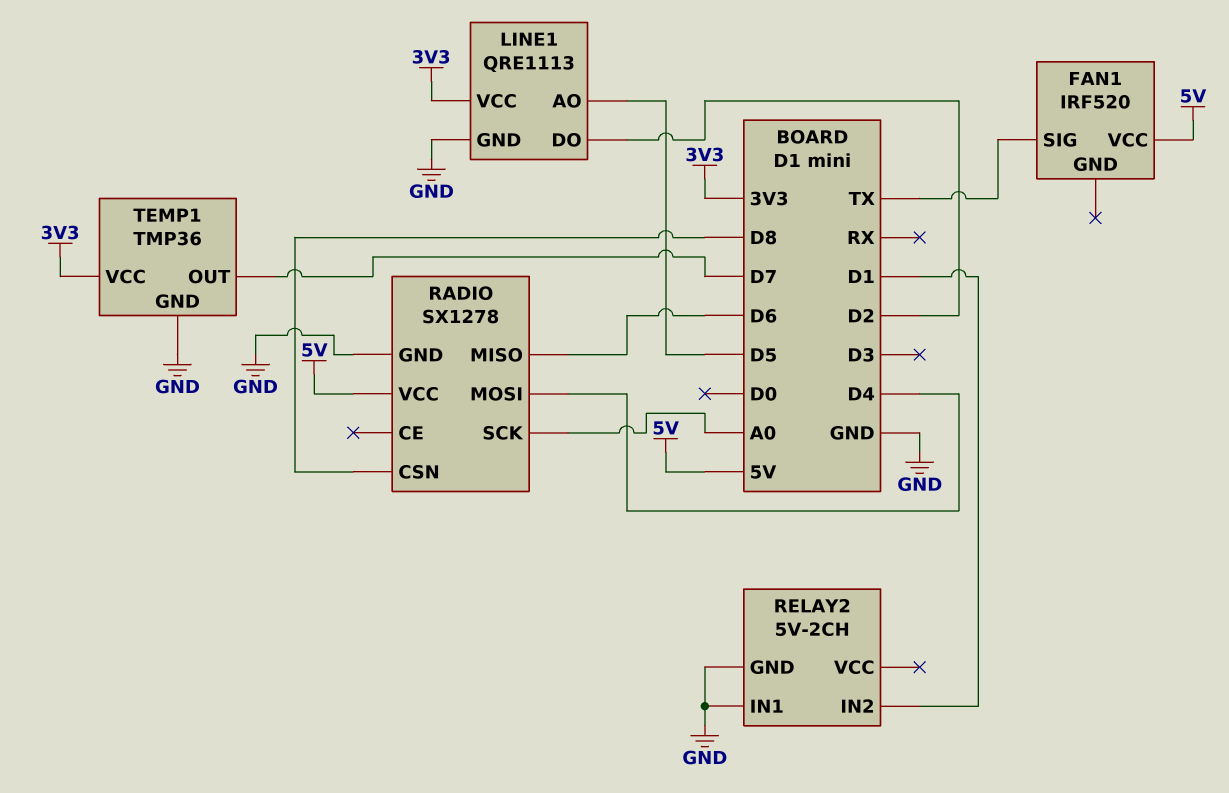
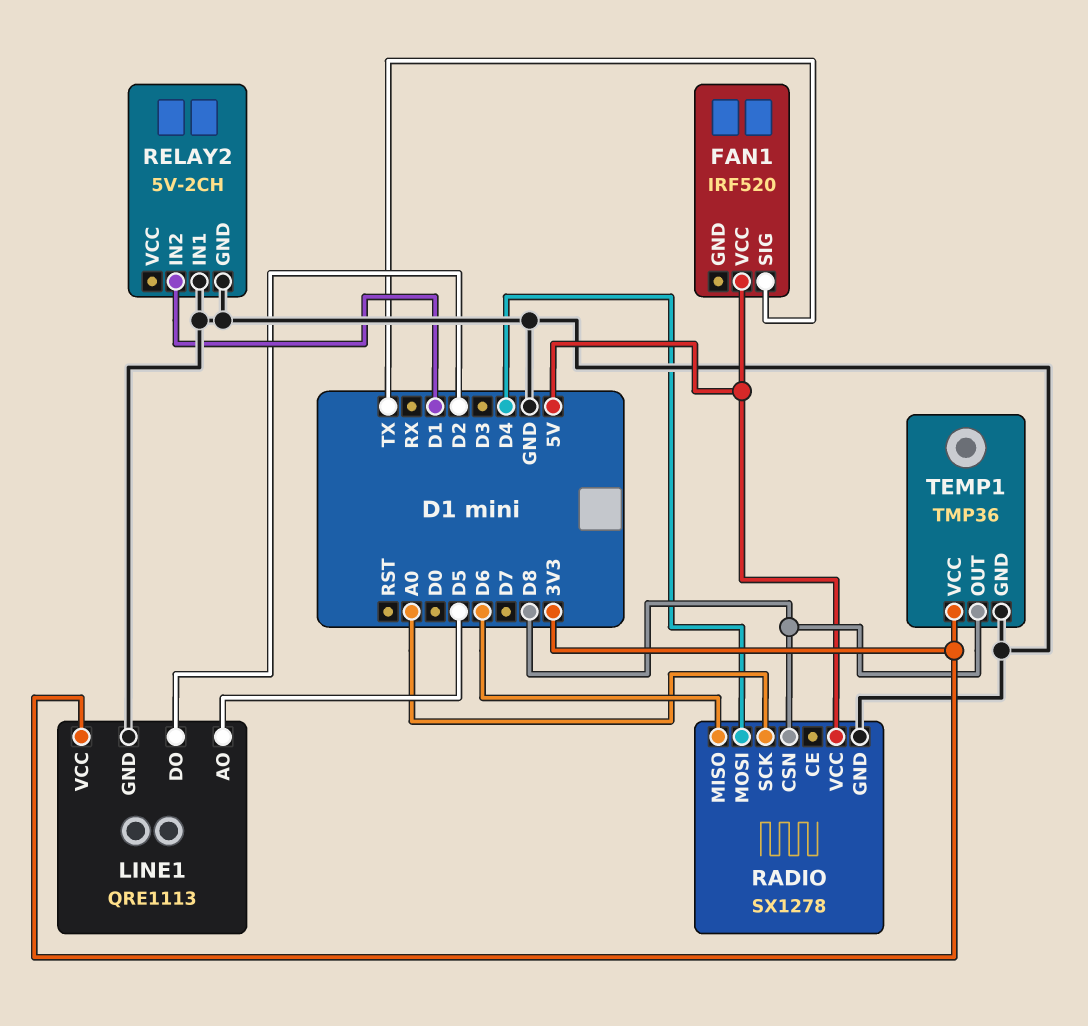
TEMP1 pin OUT: D7 -> D8

